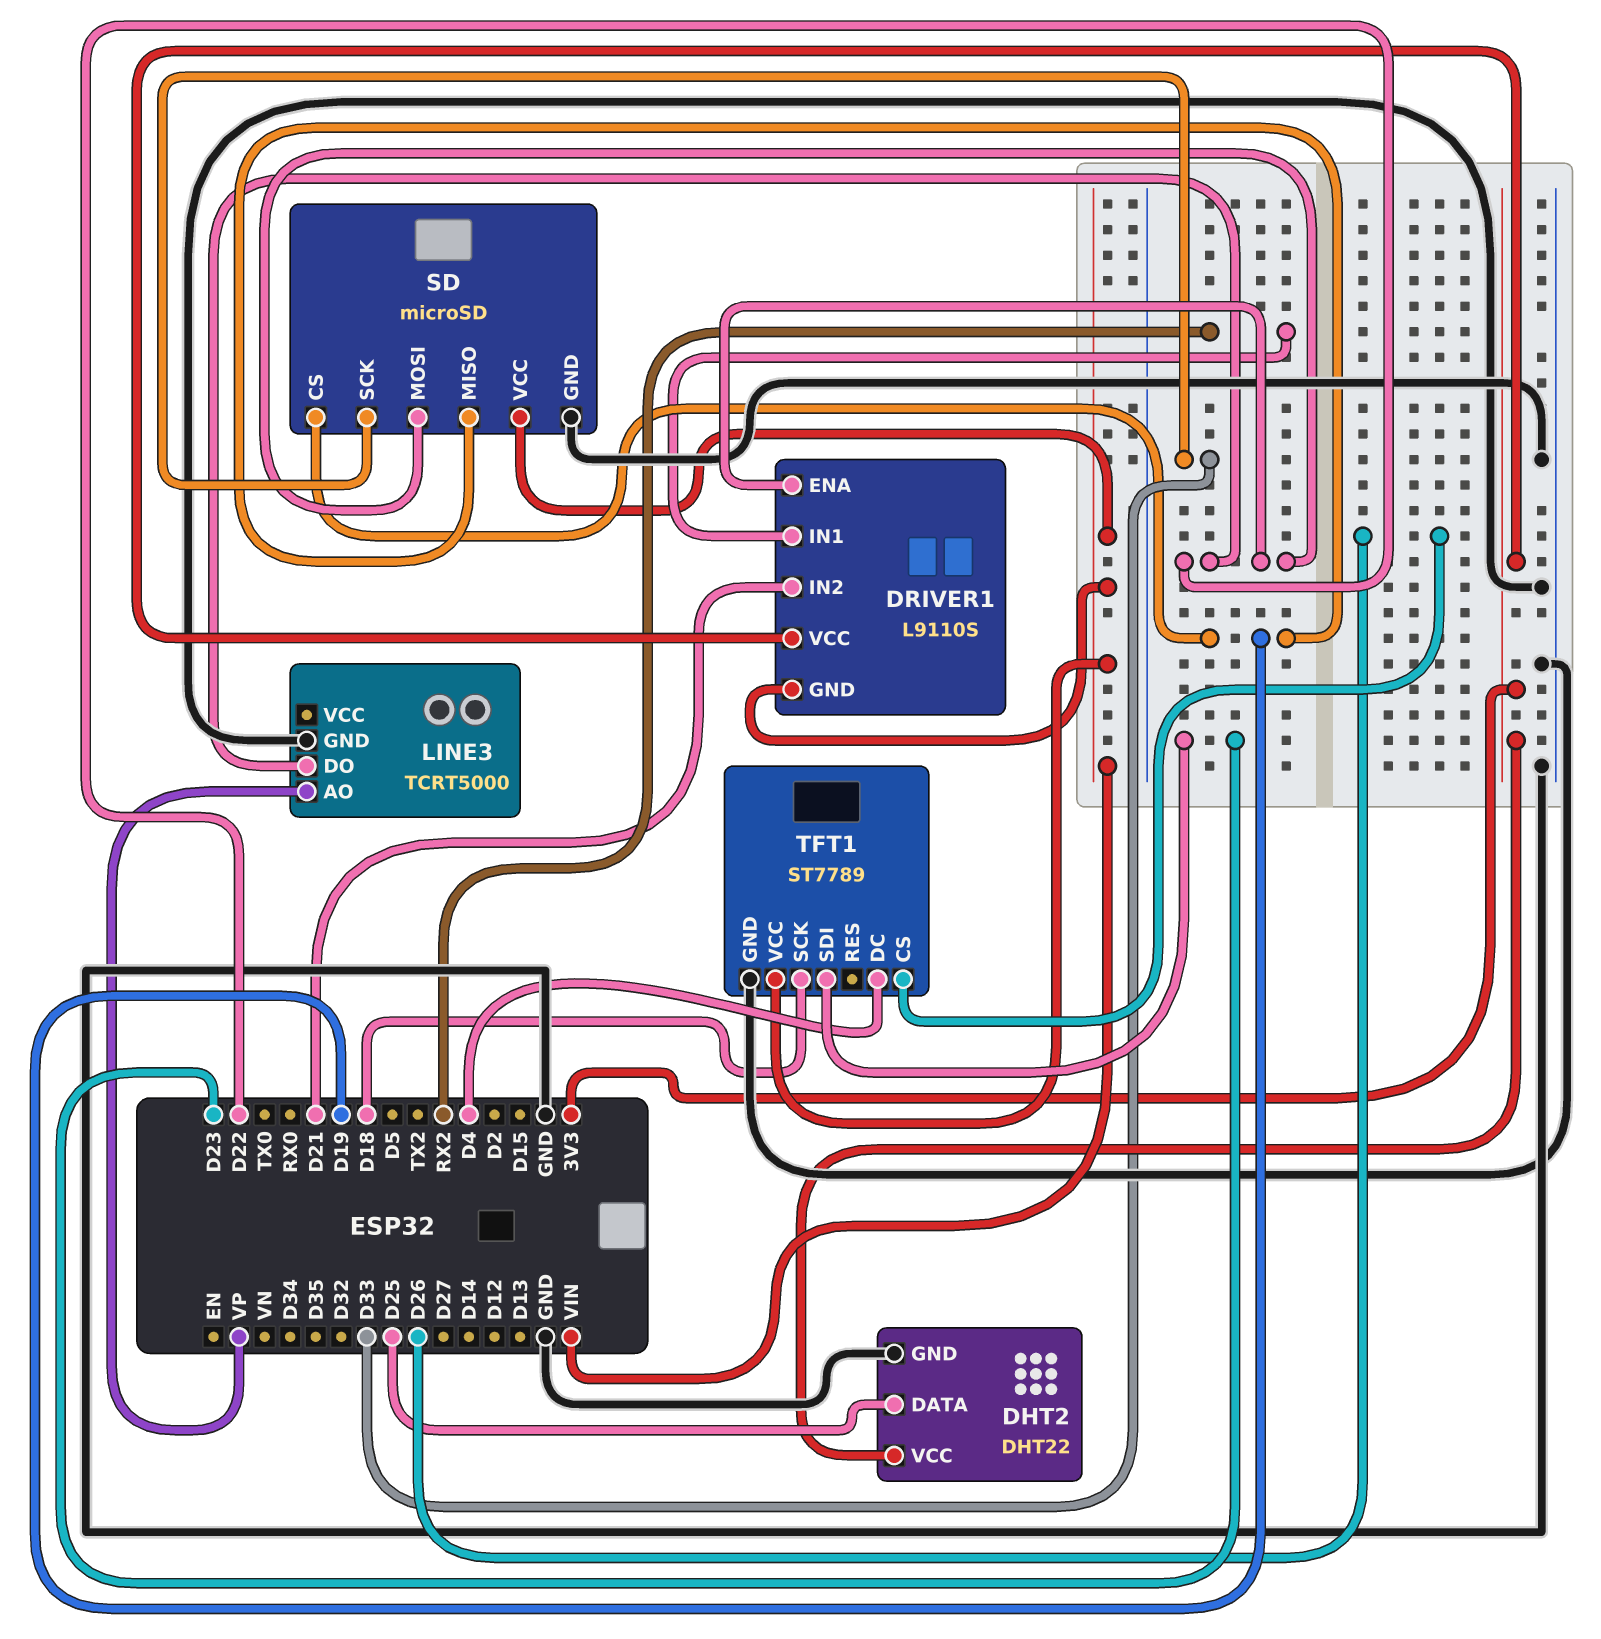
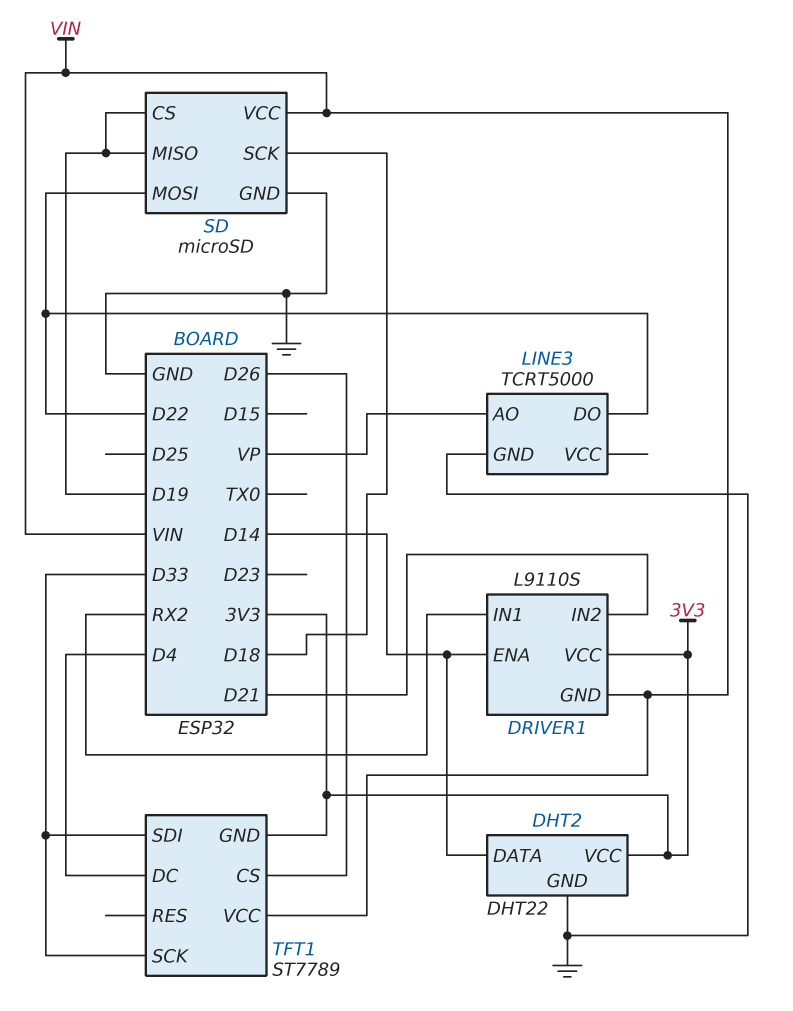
DHT2 pin DATA: D25 -> D14
DRIVER1 pin ENA: D22 -> D14
SD pin SCK: D33 -> D18
TFT1 pin GND: GND -> 3V3
TFT1 pin SCK: D18 -> D33
TFT1 pin SDI: D23 -> D33

